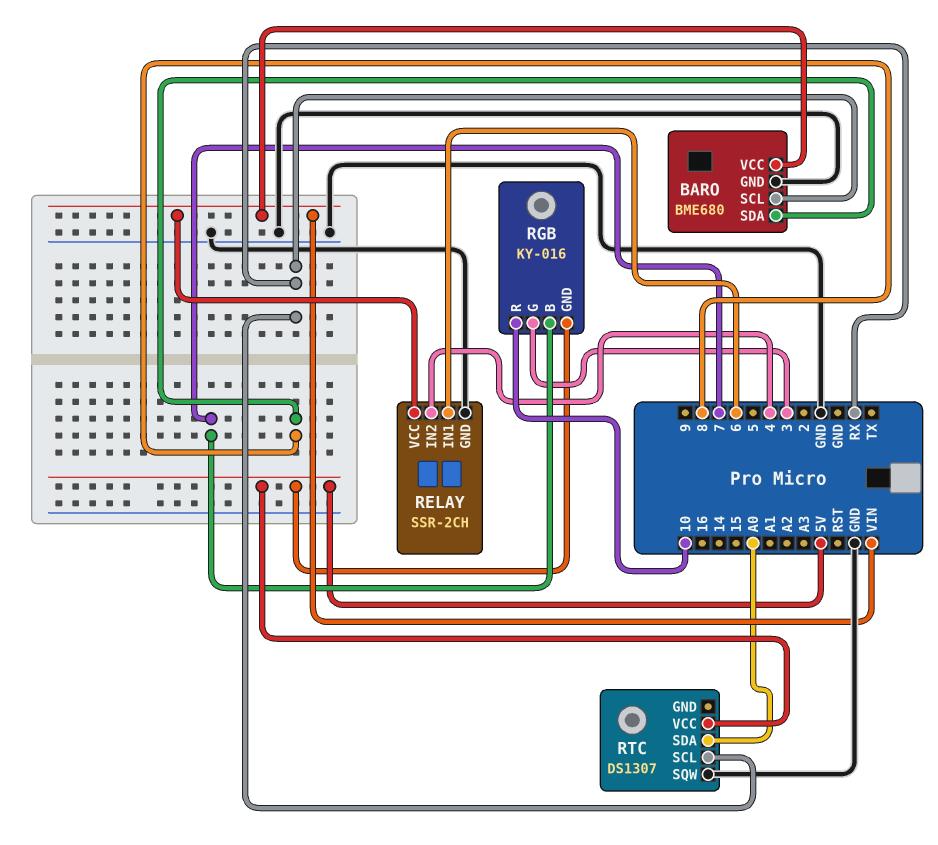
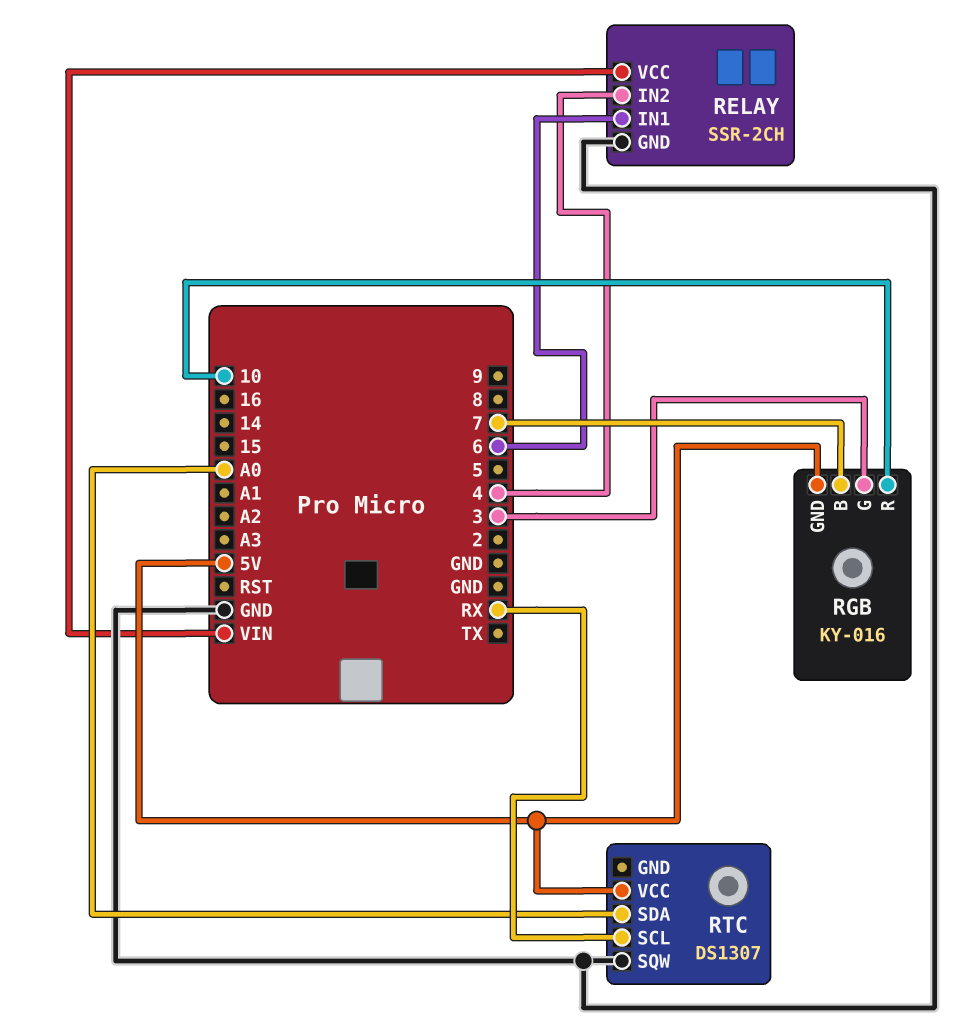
BARO: BME680 -> none
BARO pin GND: GND -> none
BARO pin SCL: RX -> none
BARO pin SDA: 8 -> none
BARO pin VCC: VIN -> none

